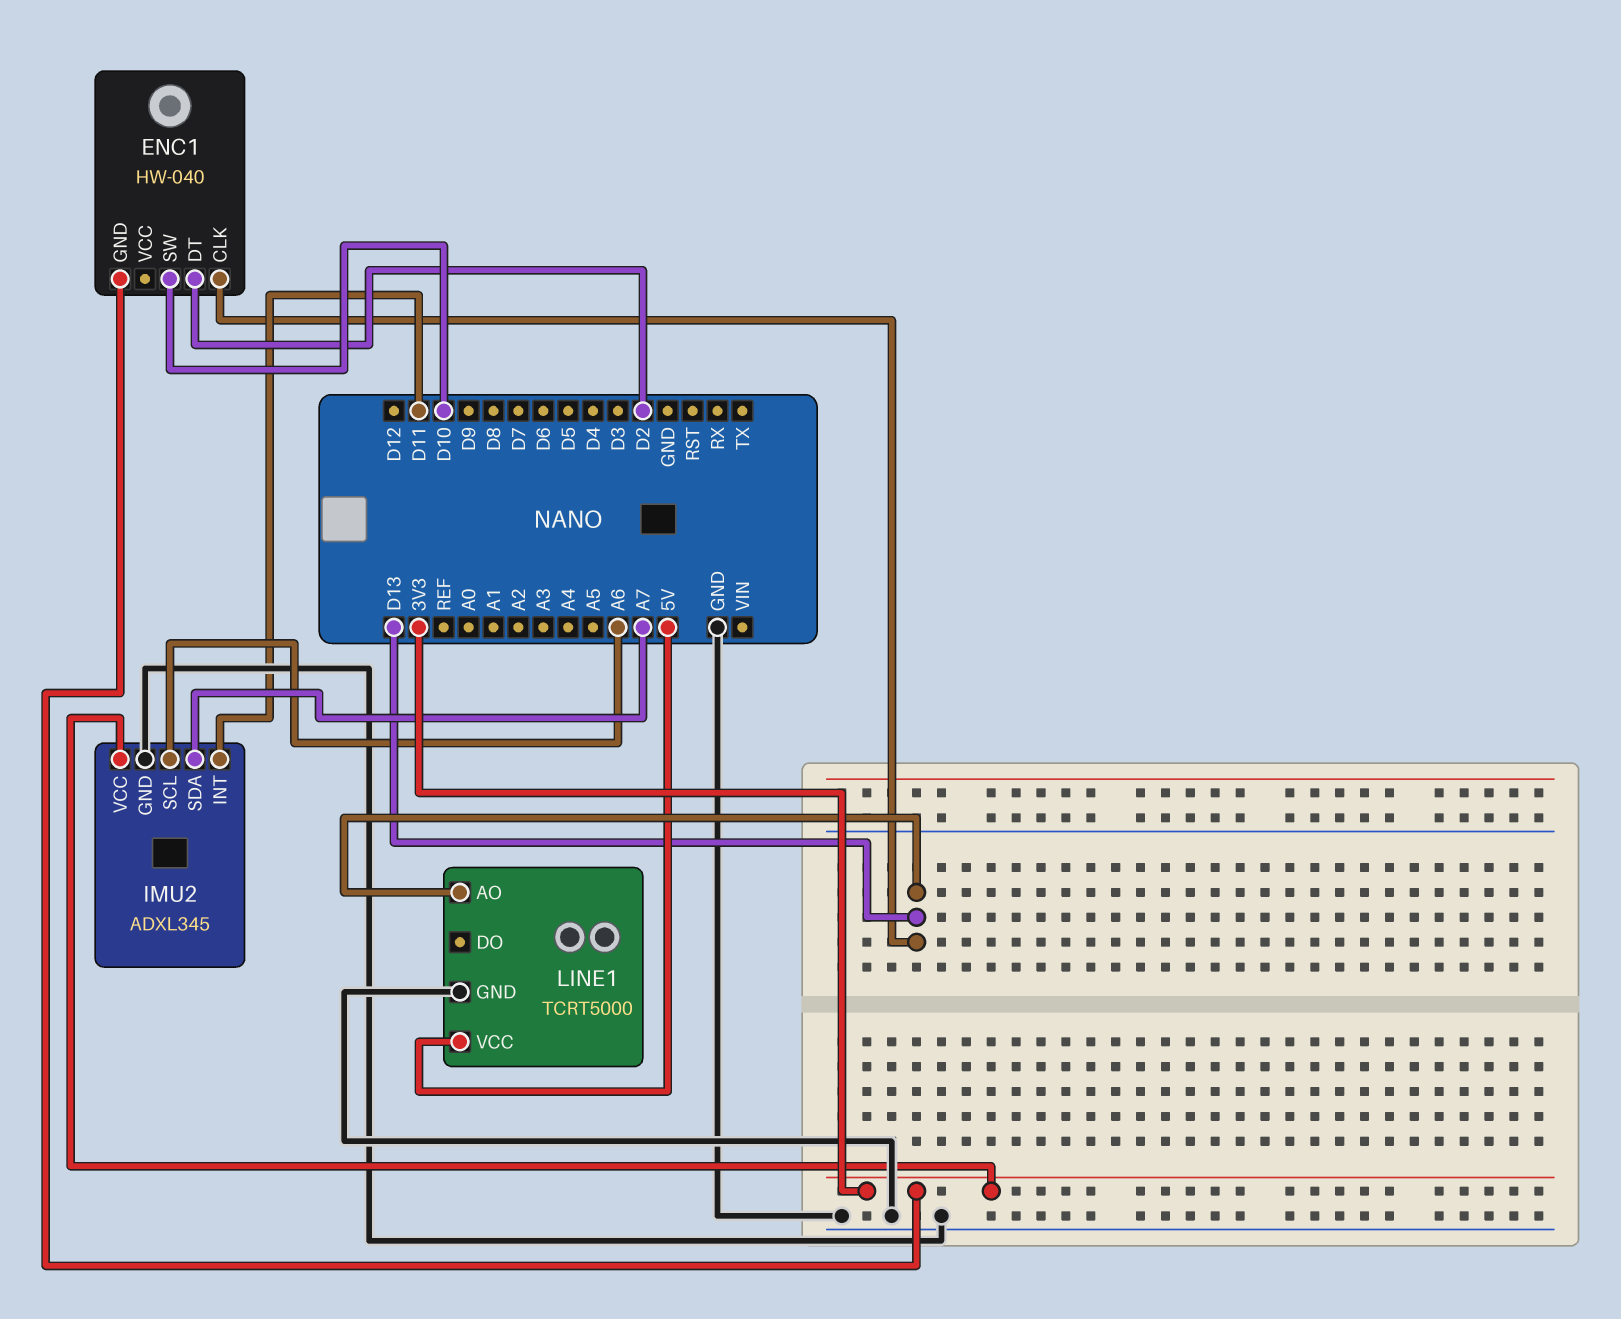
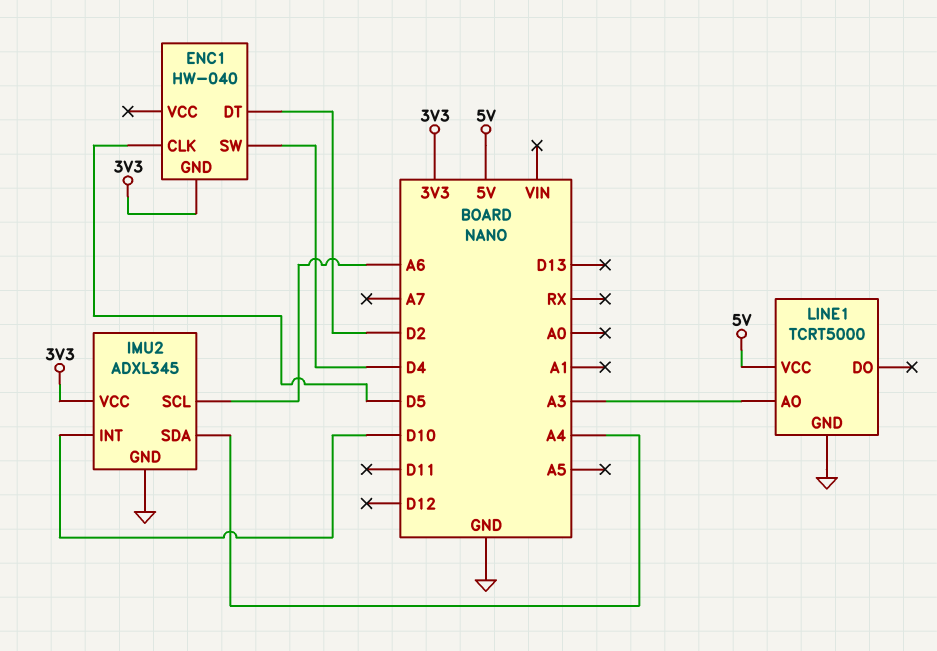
ENC1 pin CLK: D13 -> D5
ENC1 pin SW: D10 -> D4
IMU2 pin INT: D11 -> D10
IMU2 pin SDA: A7 -> A4
LINE1 pin AO: D13 -> A3

